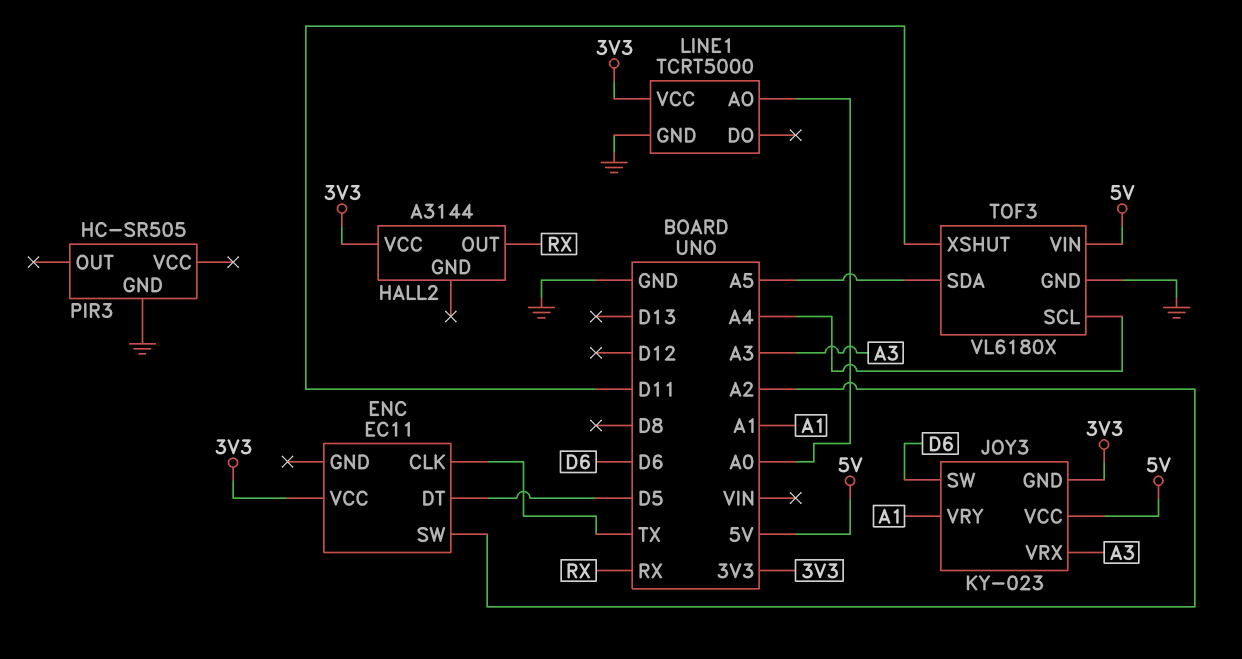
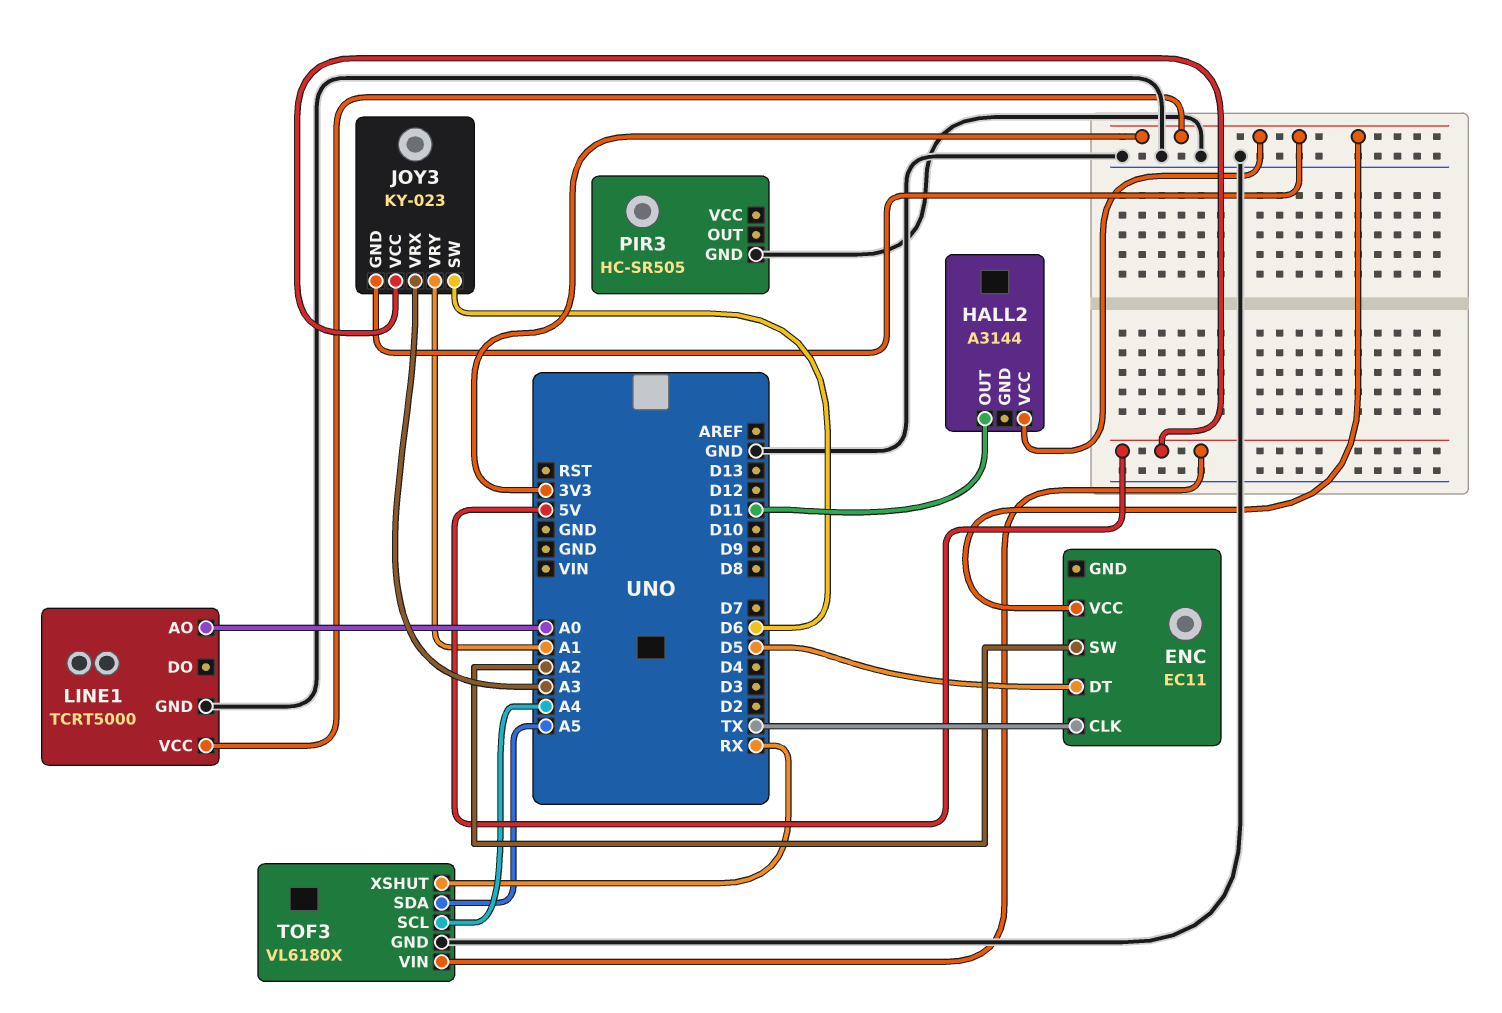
HALL2 pin OUT: RX -> D11
TOF3 pin XSHUT: D11 -> RX

